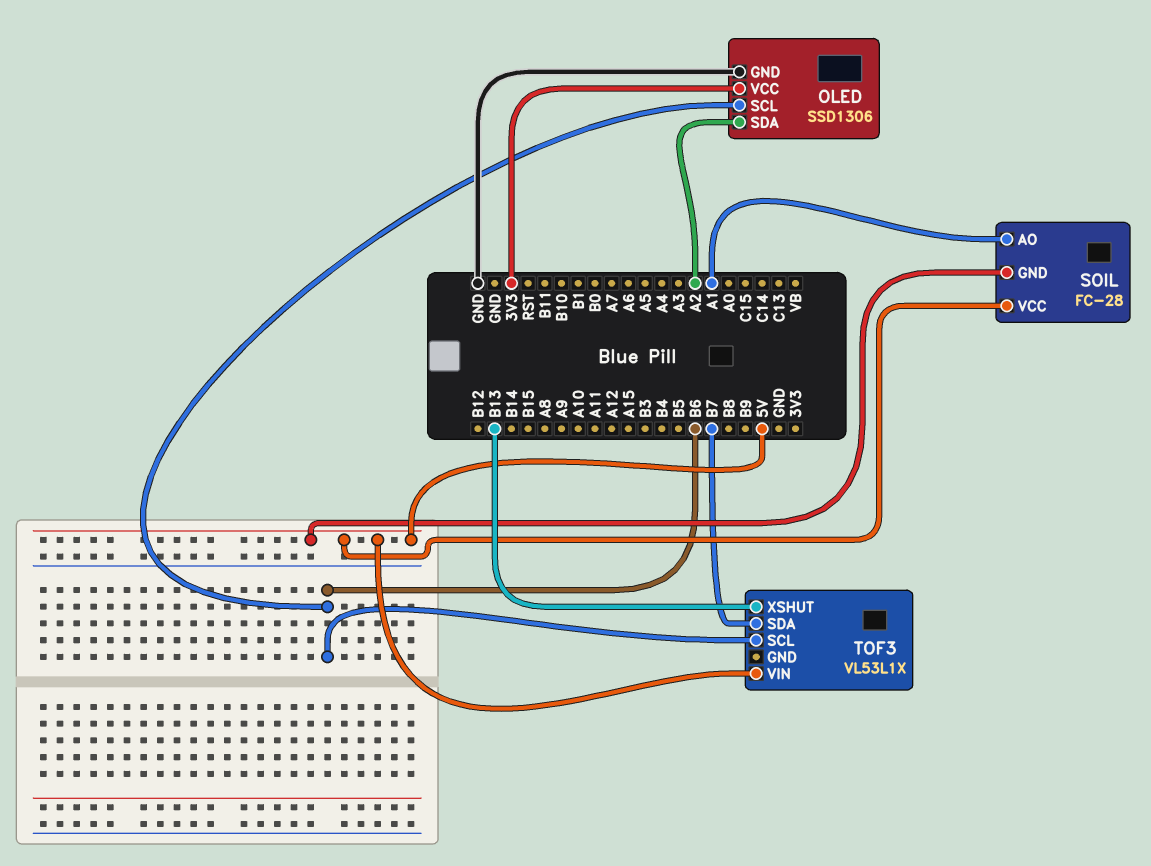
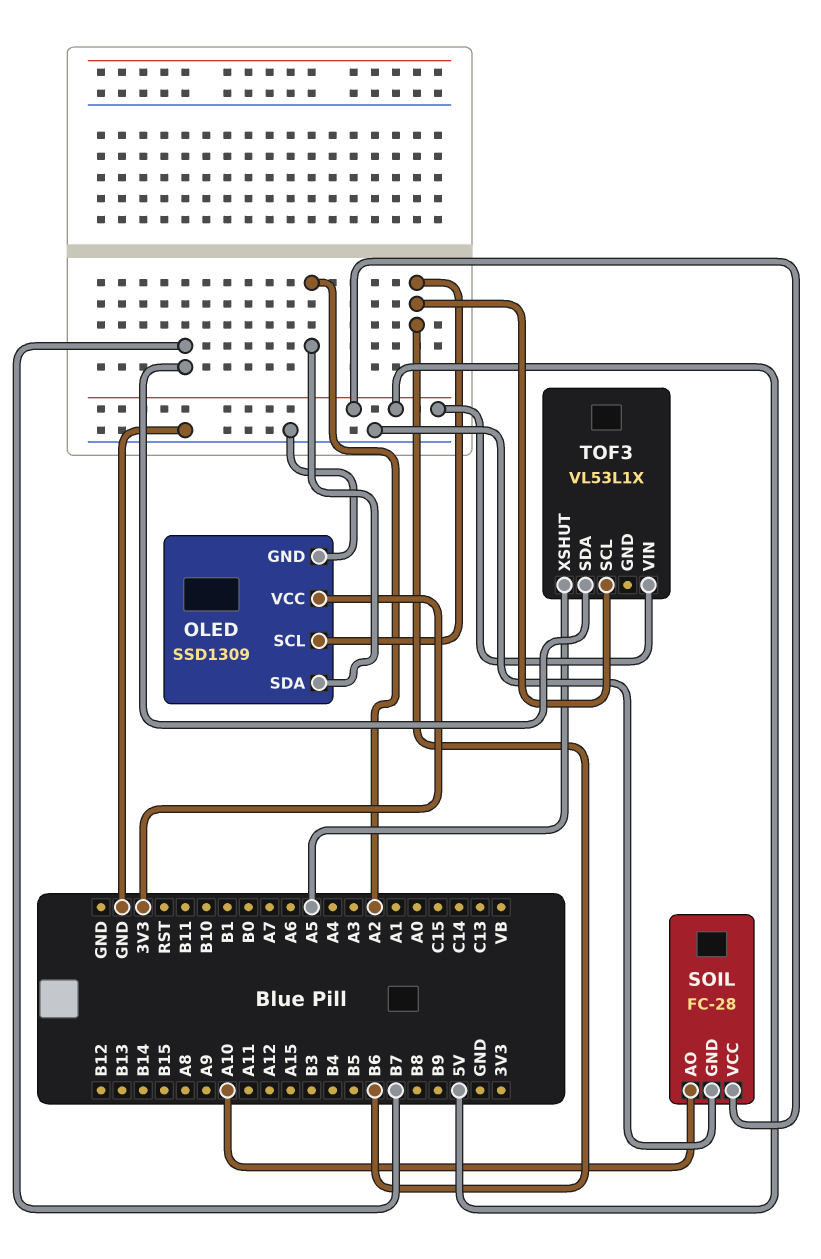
OLED: SSD1306 -> SSD1309
SOIL pin AO: A1 -> A10
SOIL pin GND: 5V -> GND
TOF3 pin XSHUT: B13 -> A5

